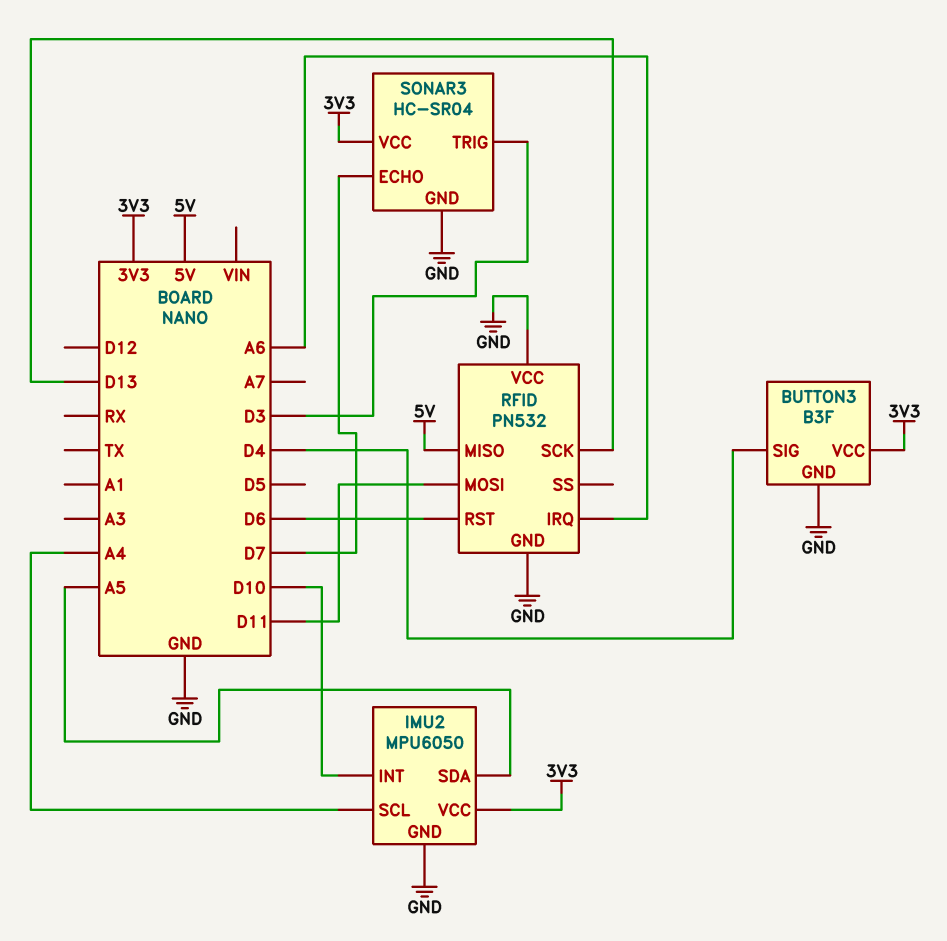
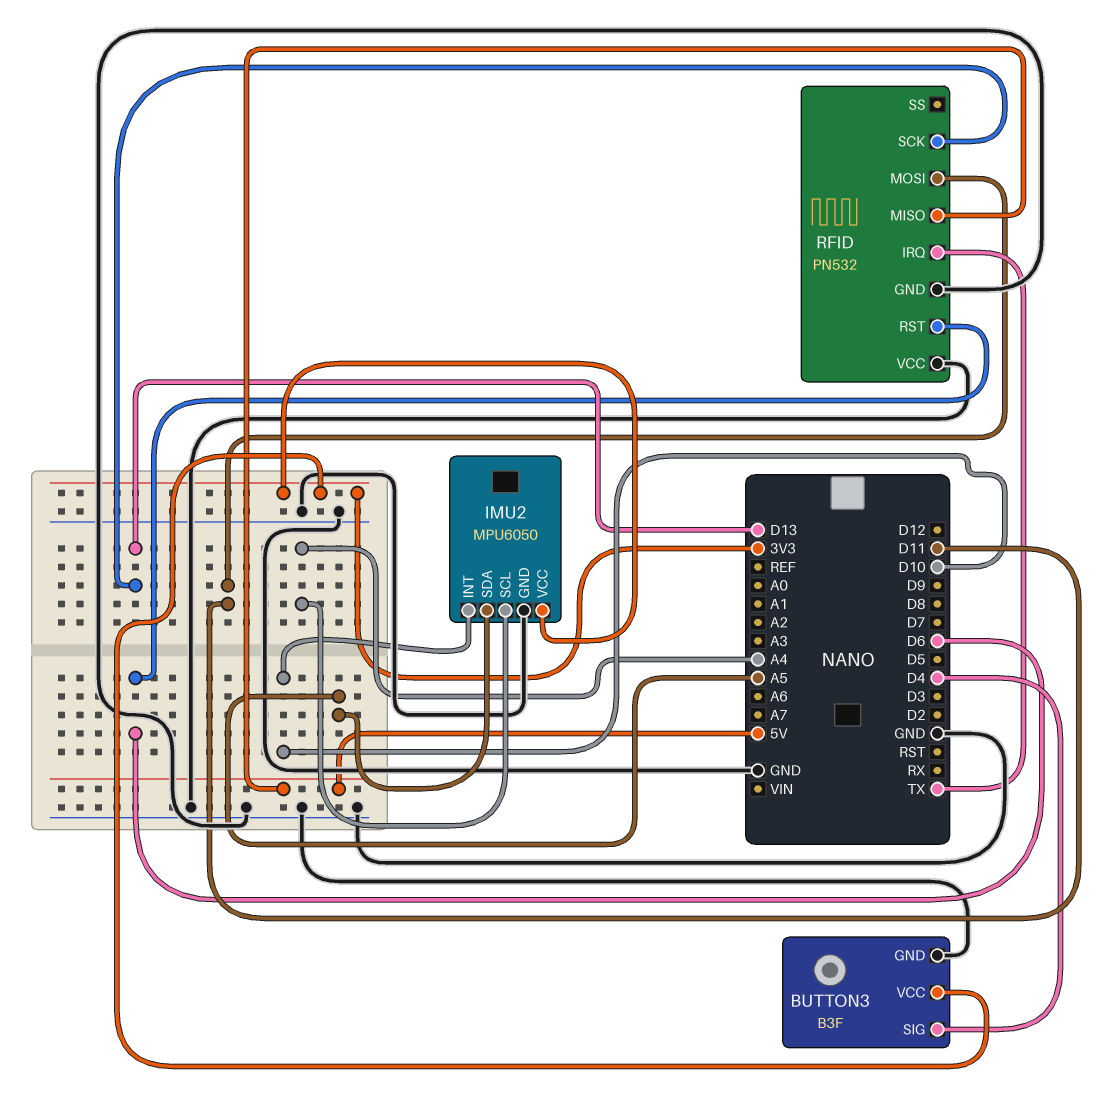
RFID pin IRQ: A6 -> TX
SONAR3: HC-SR04 -> none
SONAR3 pin ECHO: D7 -> none
SONAR3 pin GND: GND -> none
SONAR3 pin TRIG: D3 -> none
SONAR3 pin VCC: 3V3 -> none

